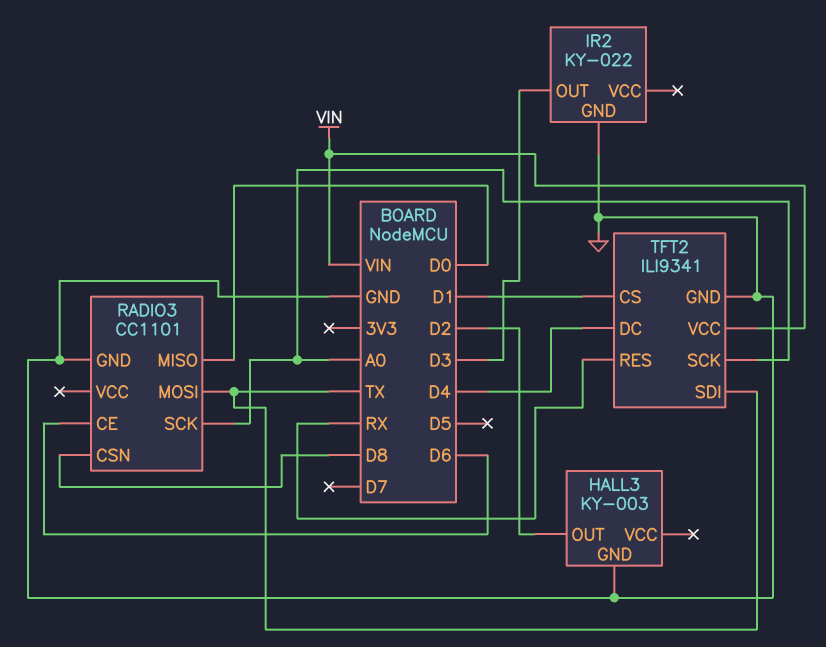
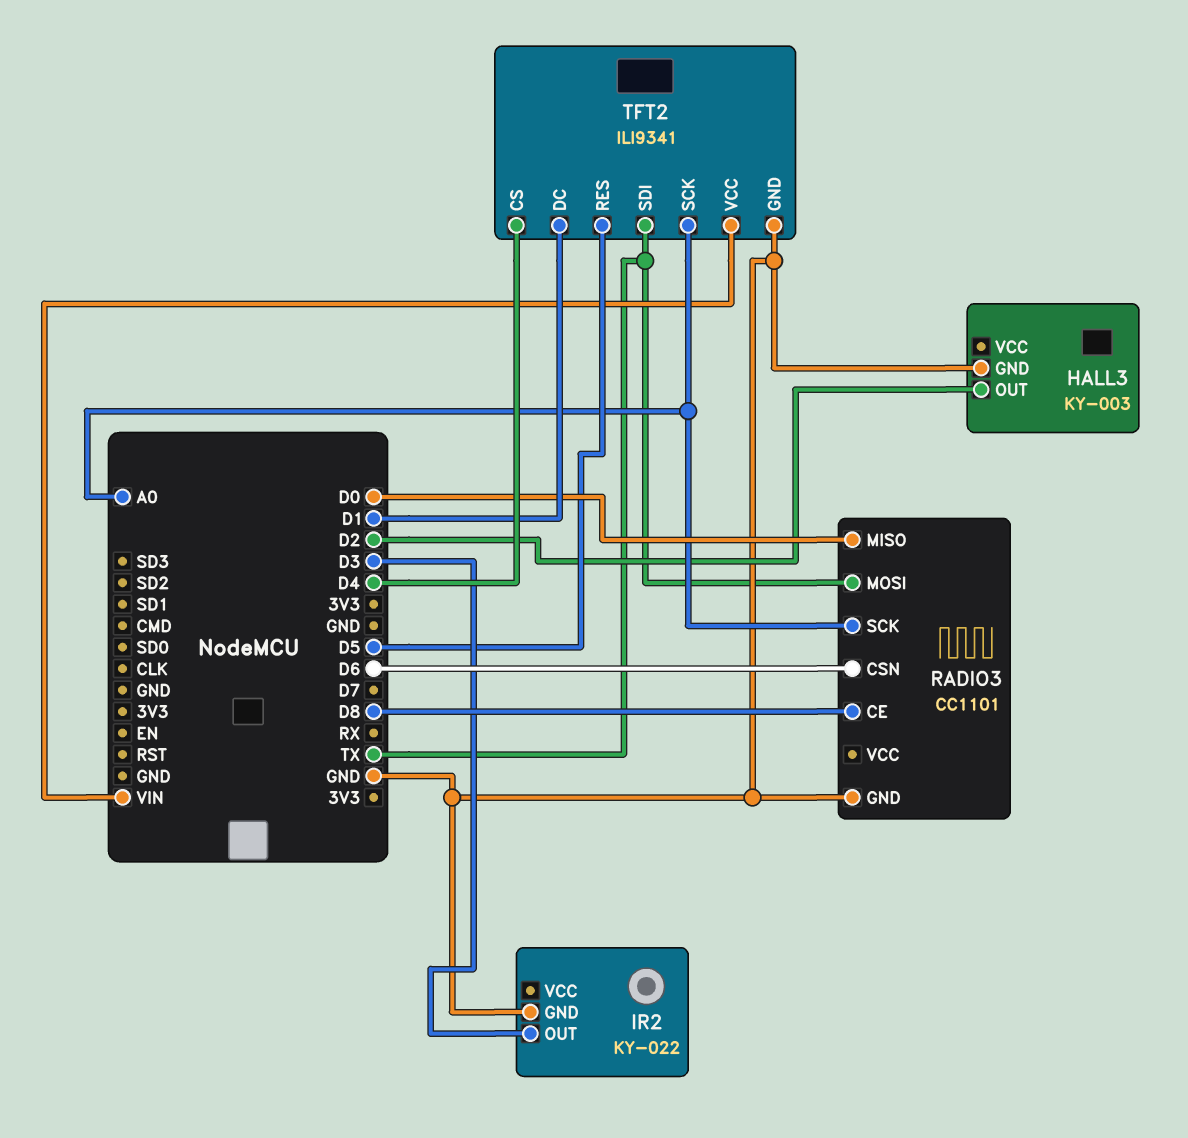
RADIO3 pin CE: D6 -> D8
RADIO3 pin CSN: D8 -> D6
TFT2 pin CS: D1 -> D4
TFT2 pin DC: D4 -> D1
TFT2 pin RES: RX -> D5

